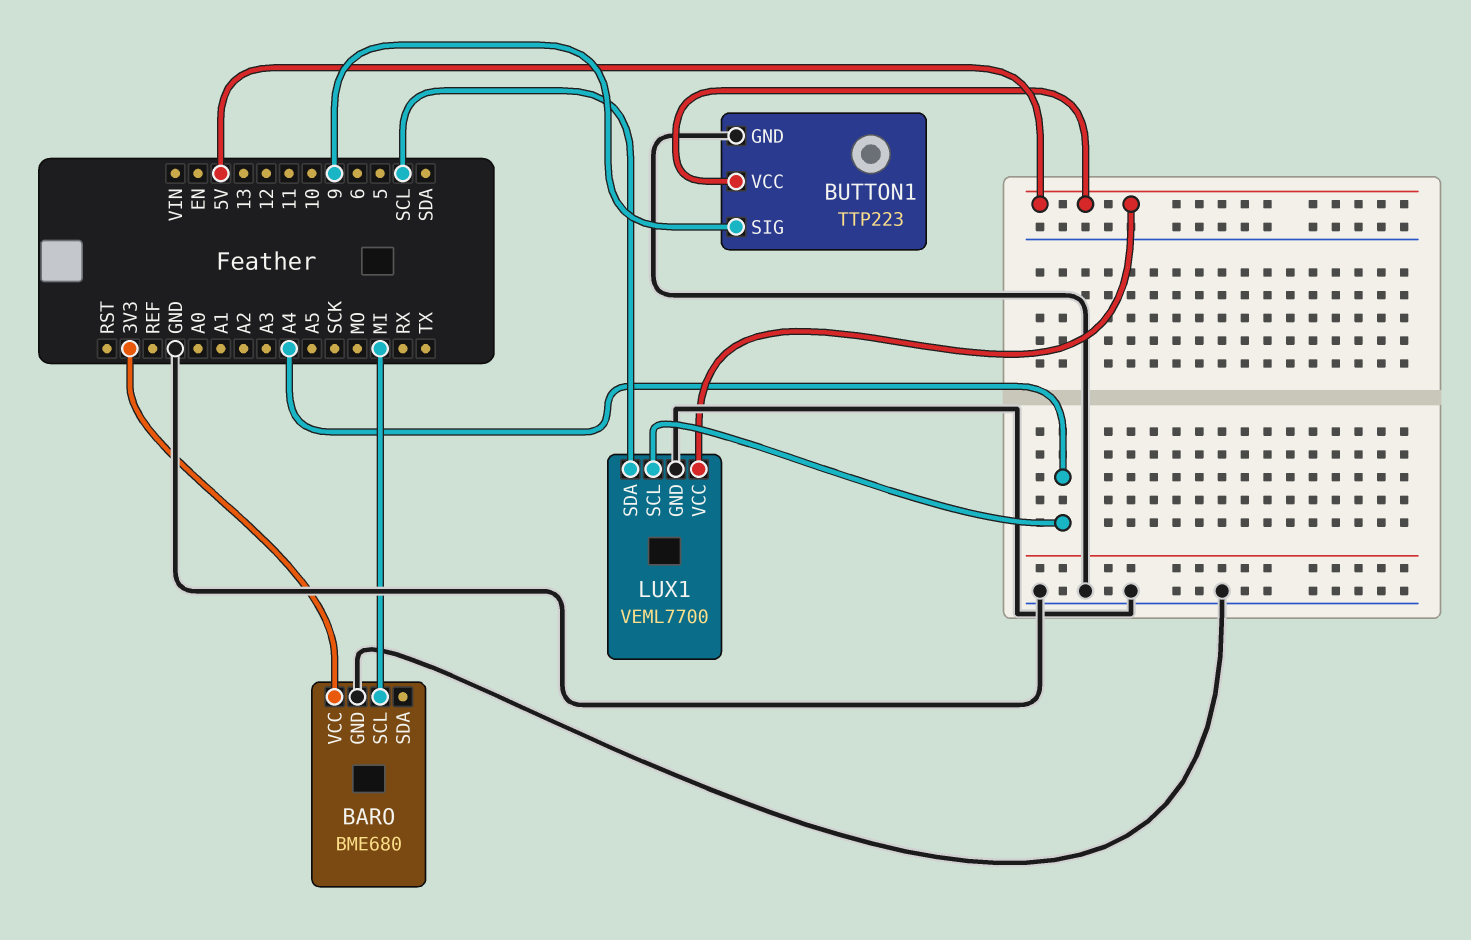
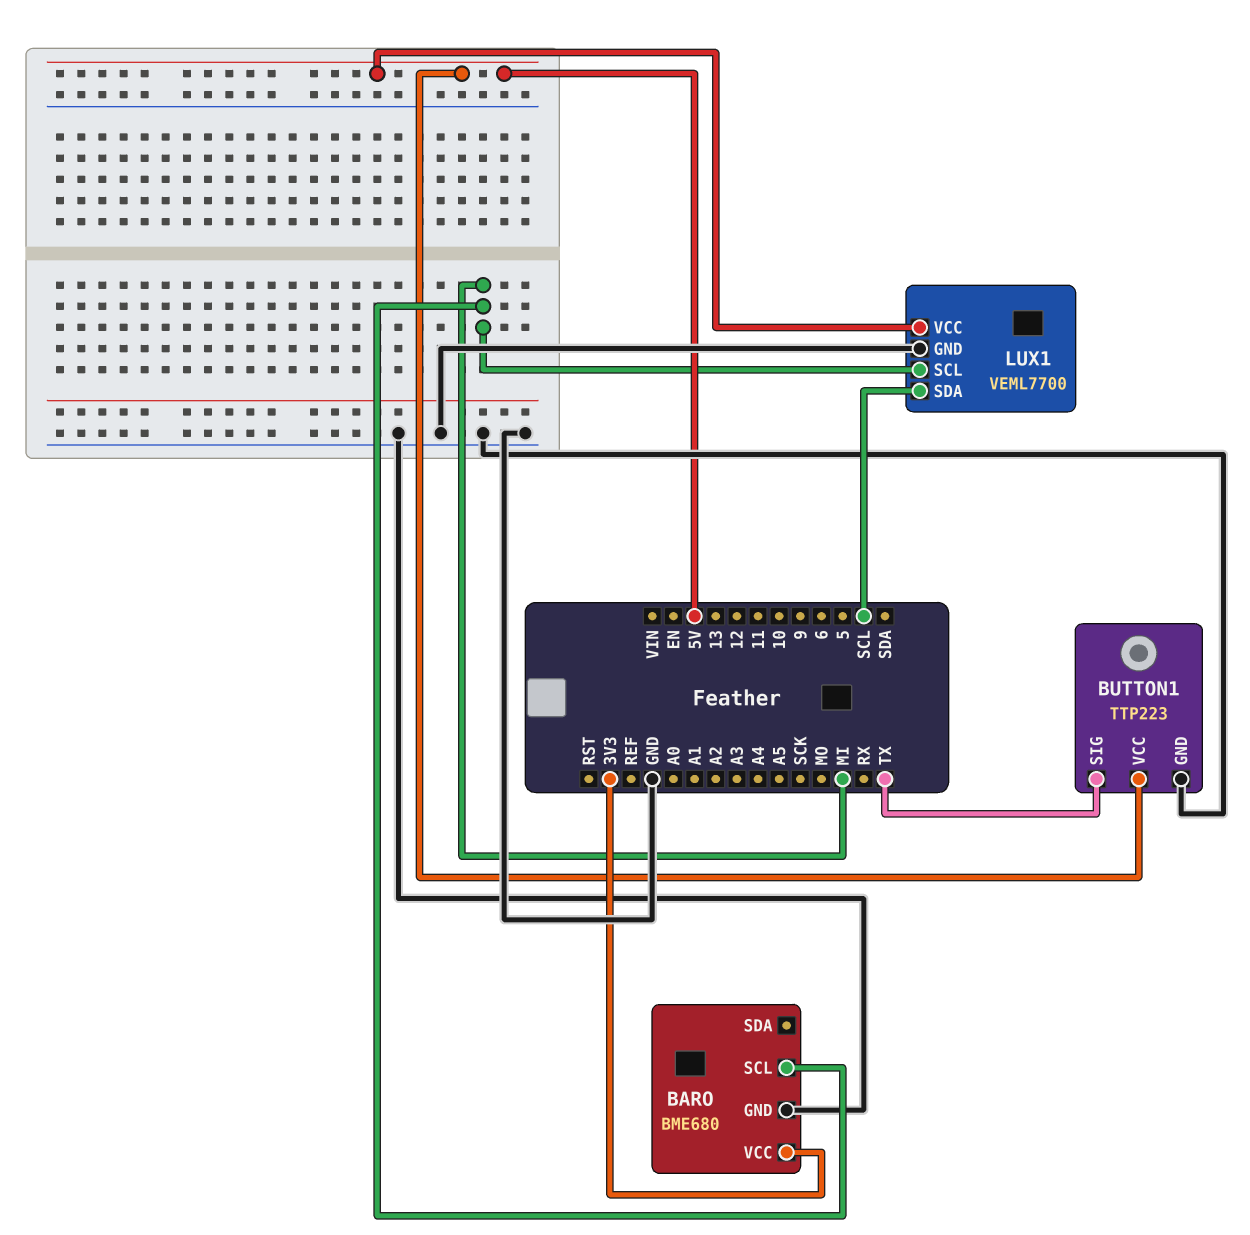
BUTTON1 pin SIG: 9 -> TX
LUX1 pin SCL: A4 -> MI

